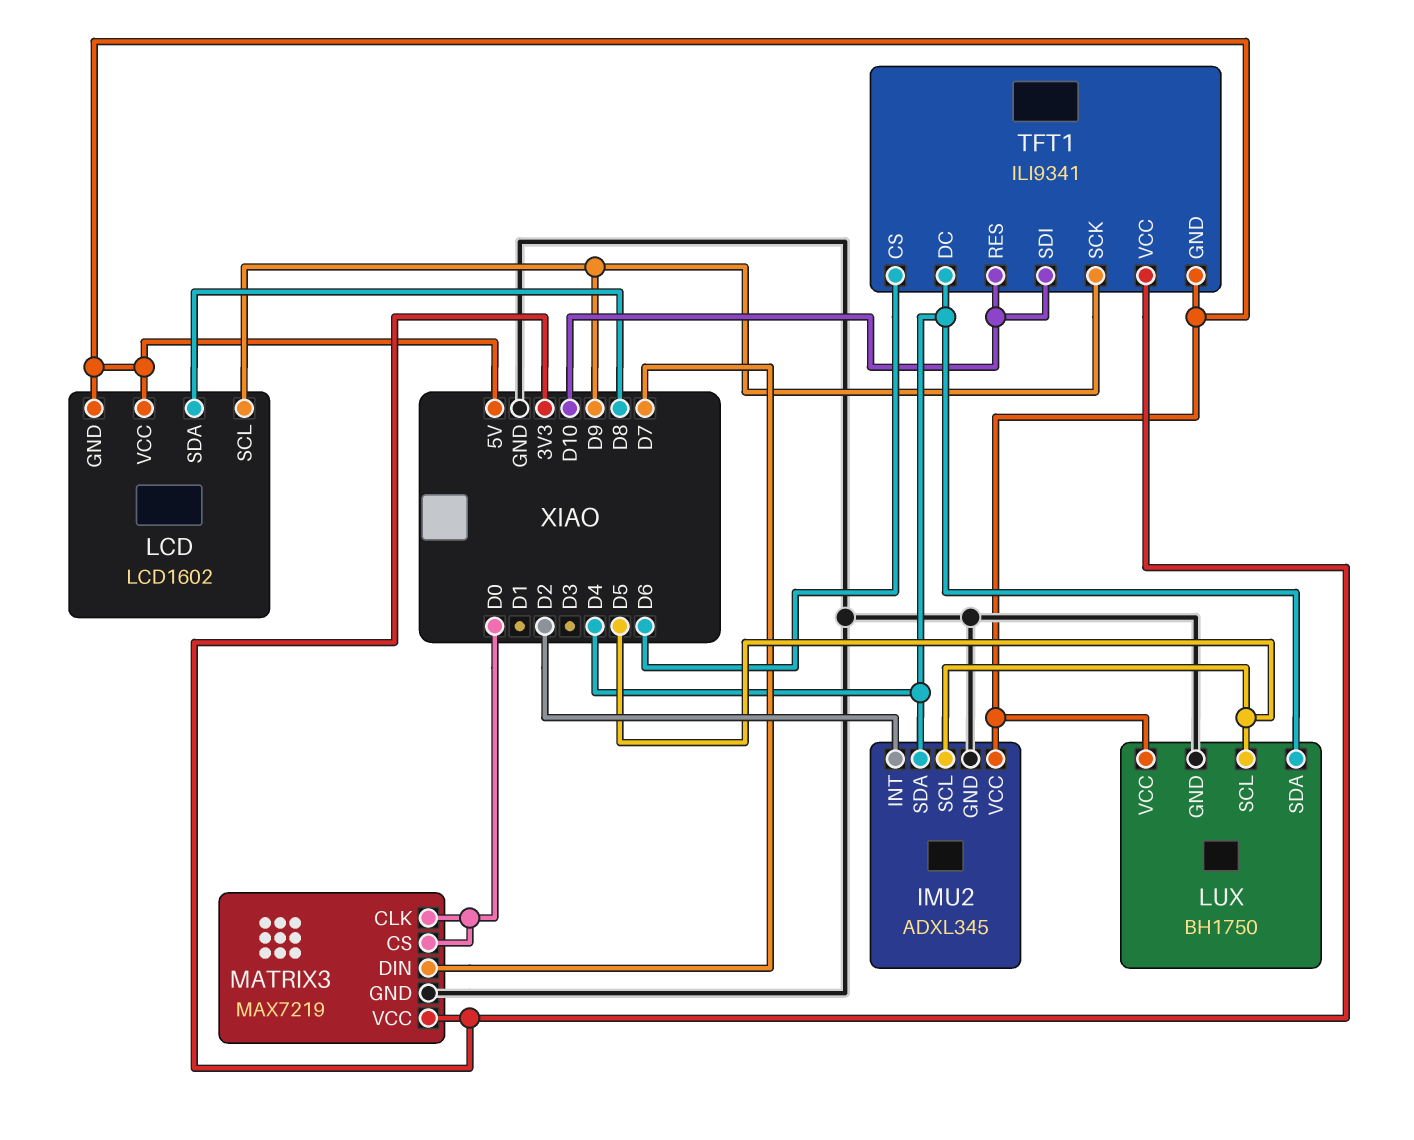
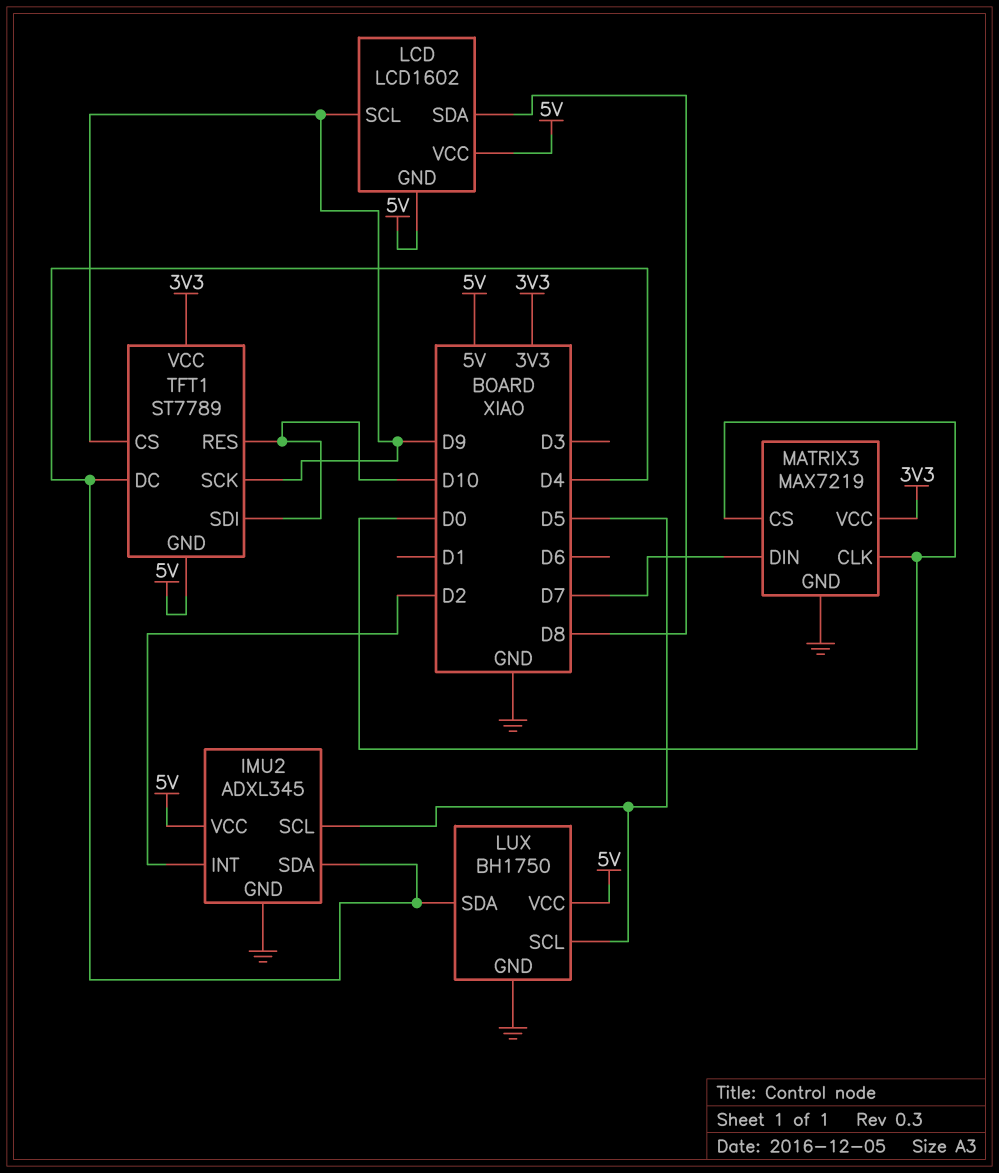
TFT1: ILI9341 -> ST7789
TFT1 pin CS: D6 -> D9

